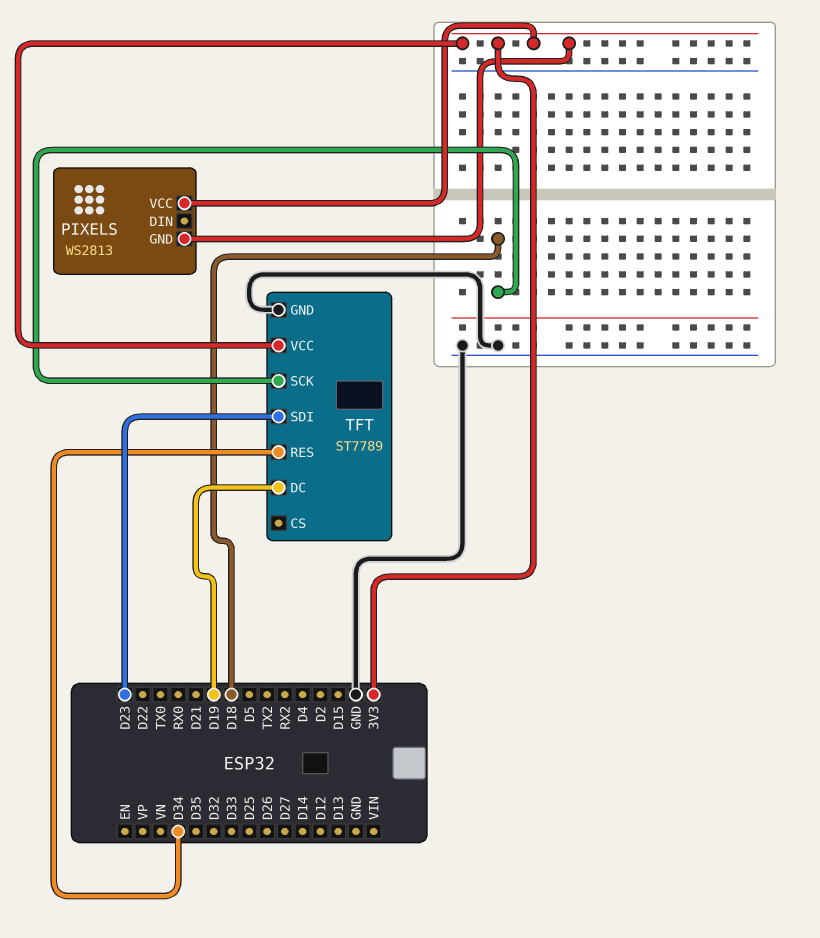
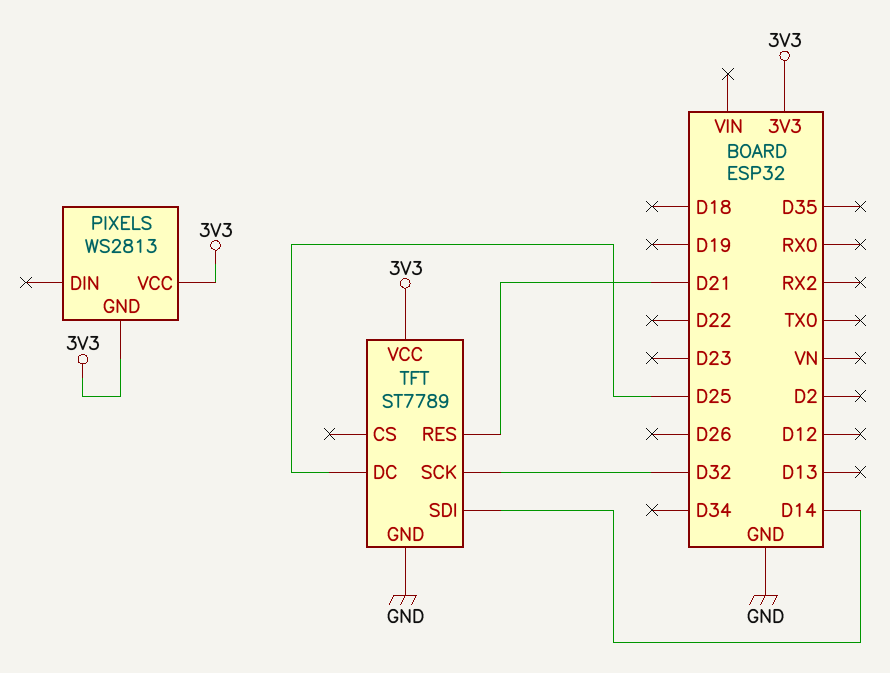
TFT pin DC: D19 -> D25
TFT pin RES: D34 -> D21
TFT pin SCK: D18 -> D32
TFT pin SDI: D23 -> D14

